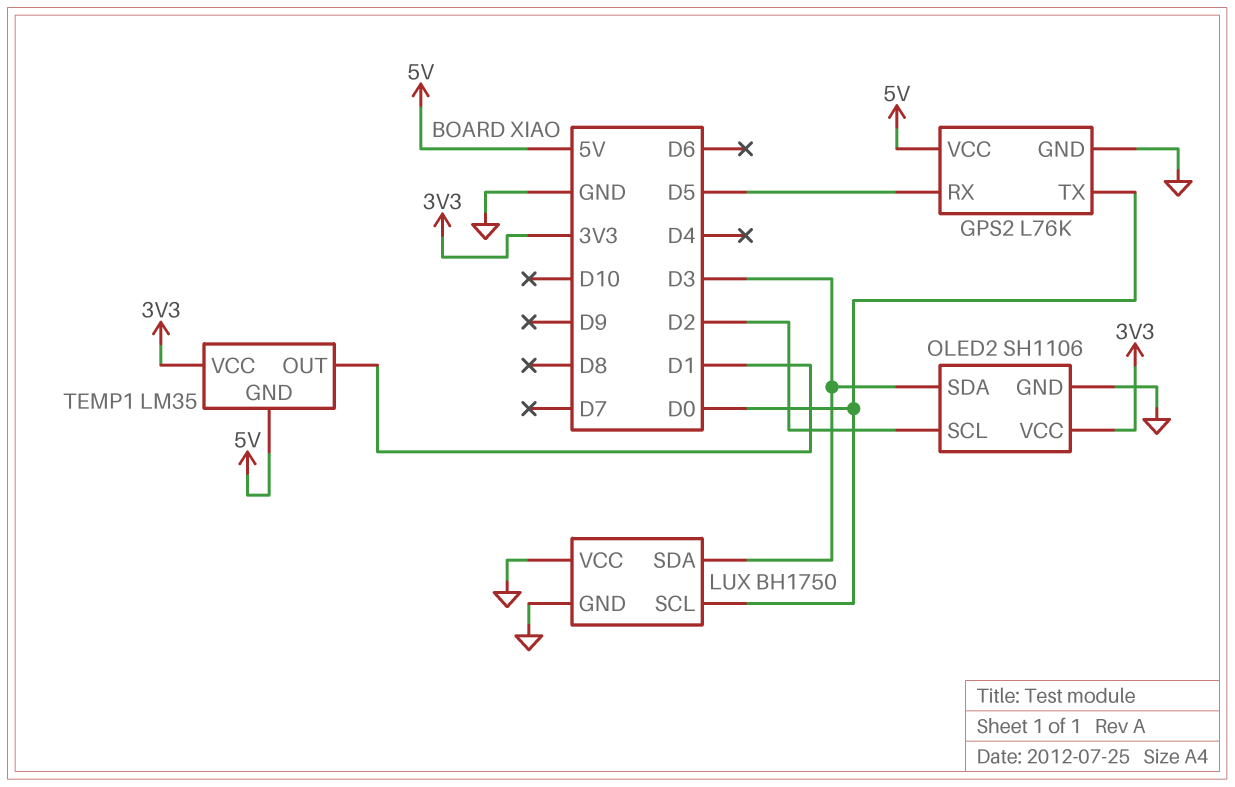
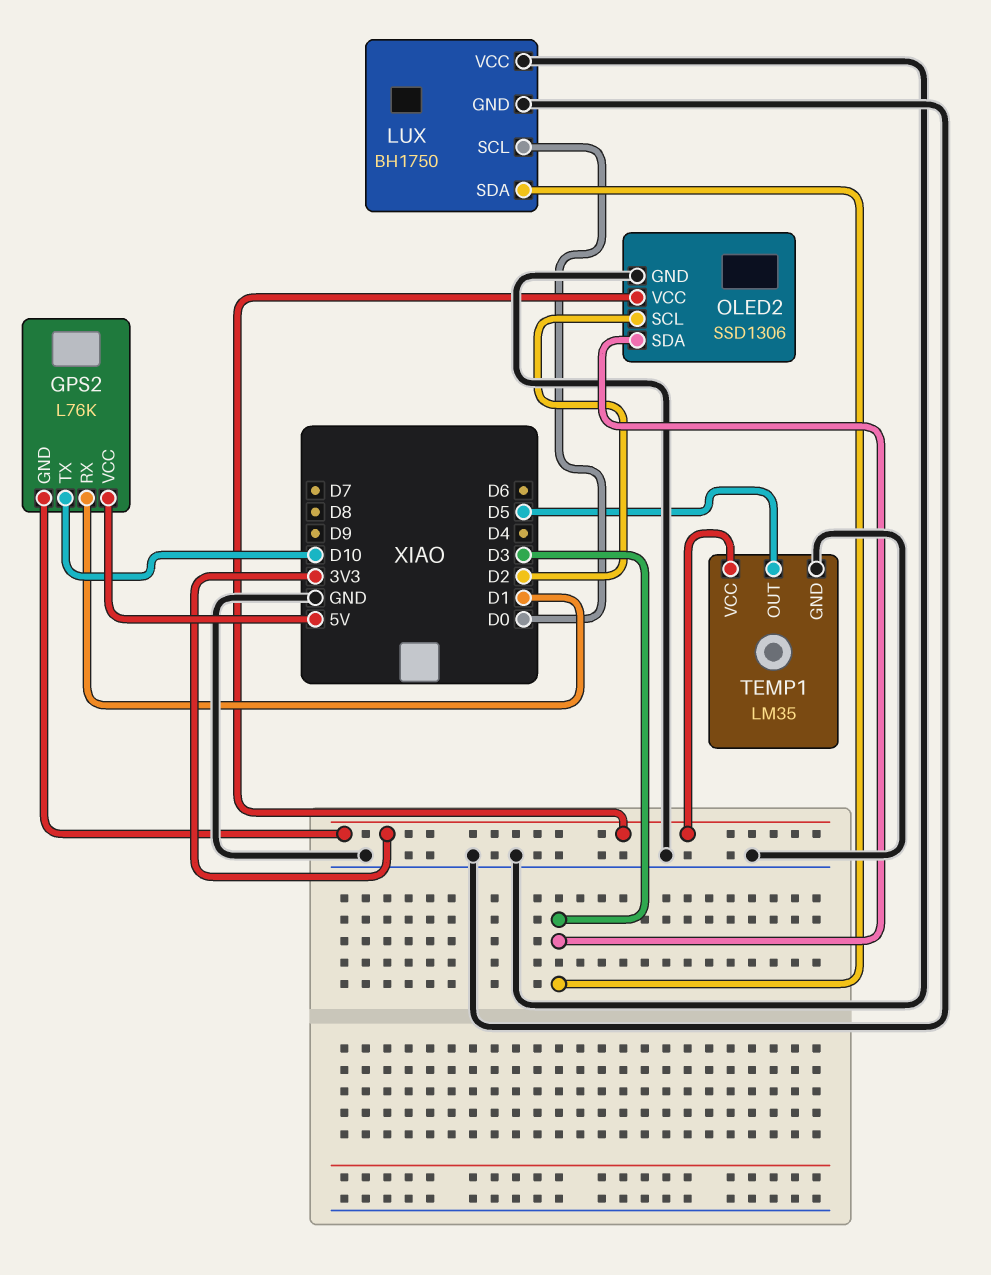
GPS2 pin GND: GND -> 3V3
GPS2 pin RX: D5 -> D1
GPS2 pin TX: D0 -> D10
OLED2: SH1106 -> SSD1306
TEMP1 pin GND: 5V -> GND
TEMP1 pin OUT: D1 -> D5

